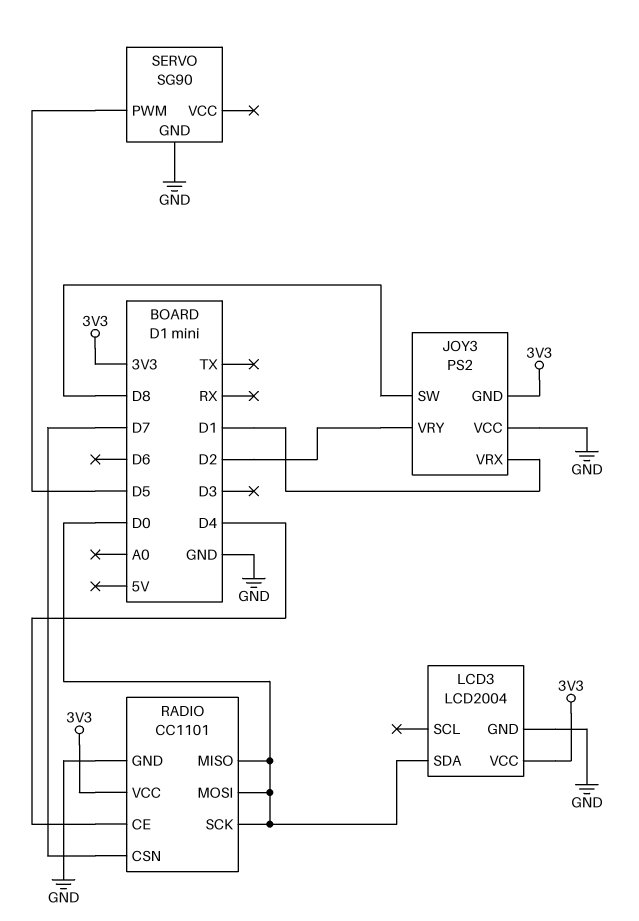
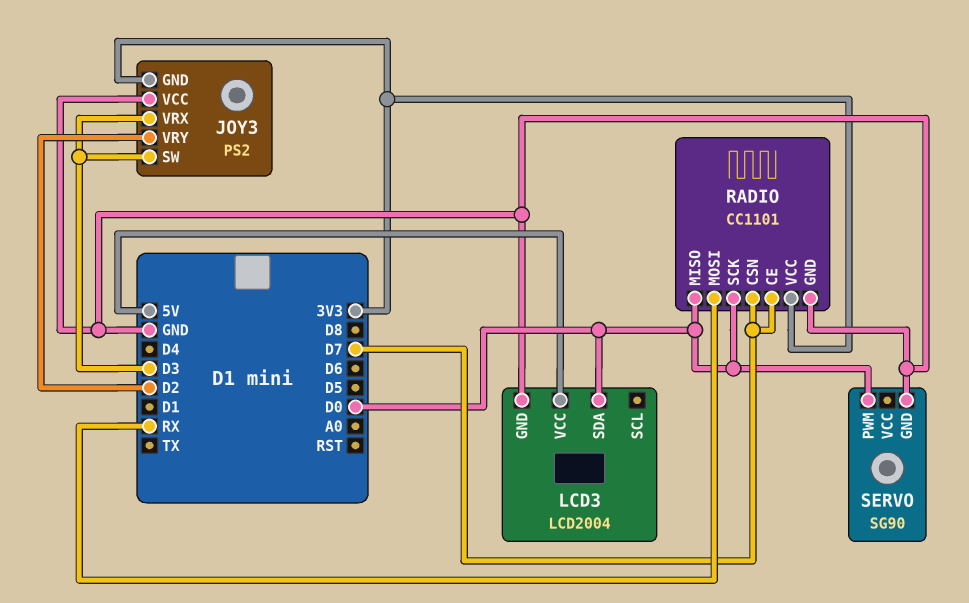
JOY3 pin SW: D8 -> D3
JOY3 pin VRX: D1 -> D3
LCD3 pin VCC: 3V3 -> 5V
RADIO pin CE: D4 -> D7
RADIO pin MOSI: D0 -> RX
SERVO pin PWM: D5 -> D0

